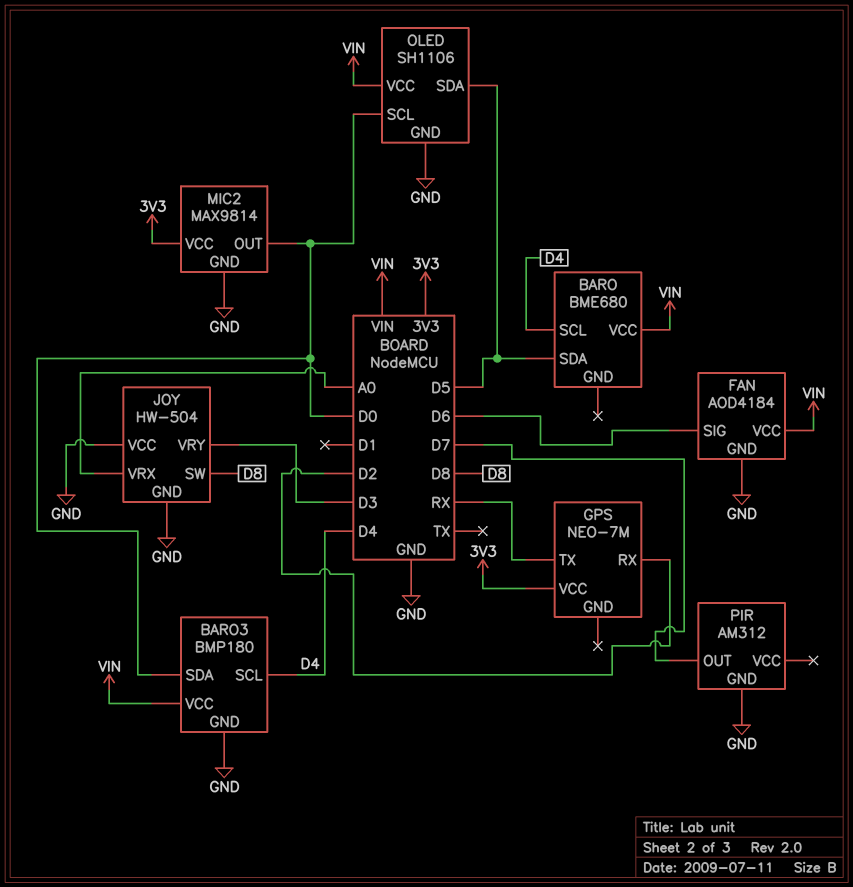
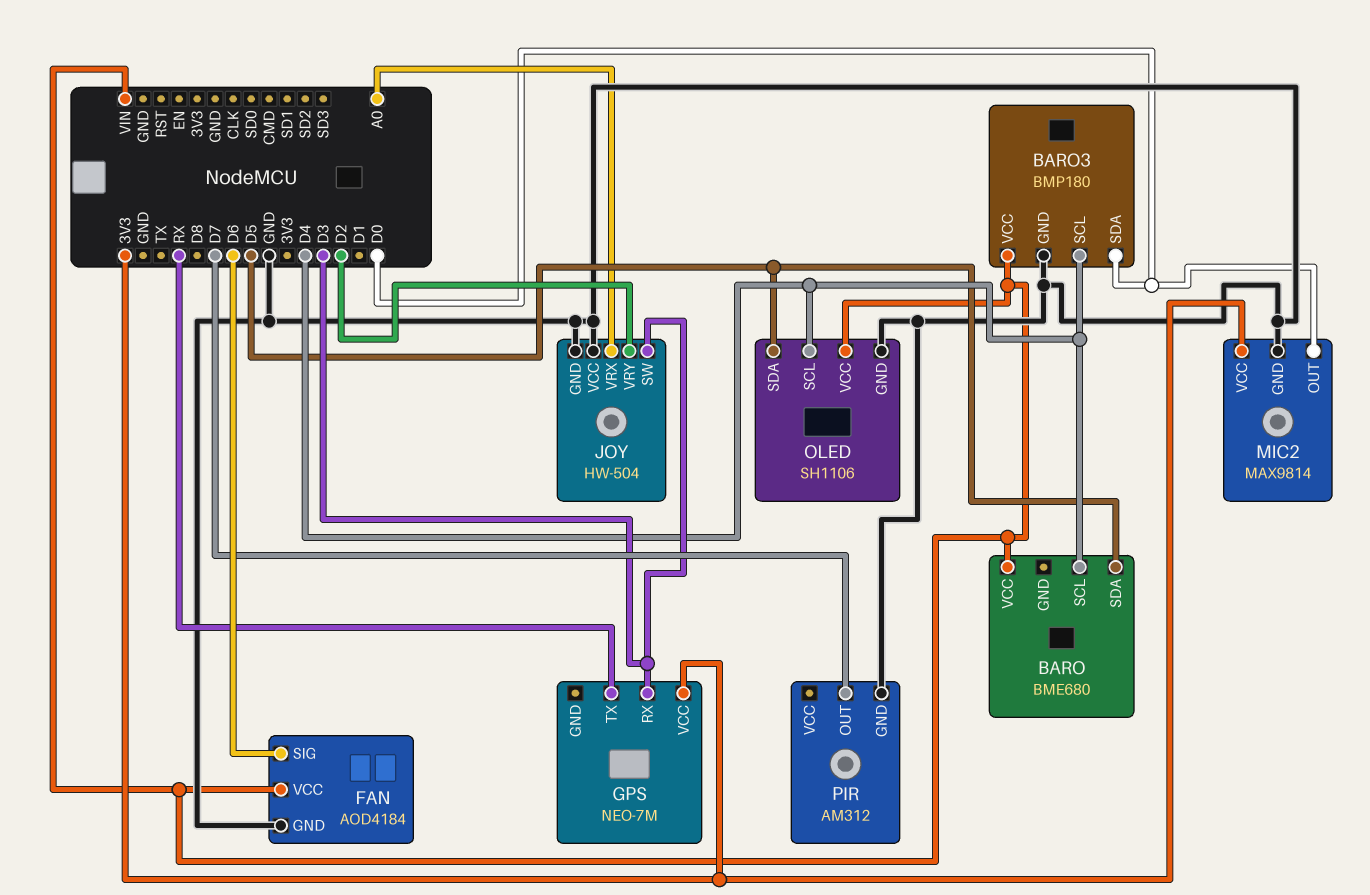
GPS pin RX: D2 -> D3
JOY pin SW: D8 -> D3
JOY pin VRY: D3 -> D2
OLED pin SCL: D0 -> D4

